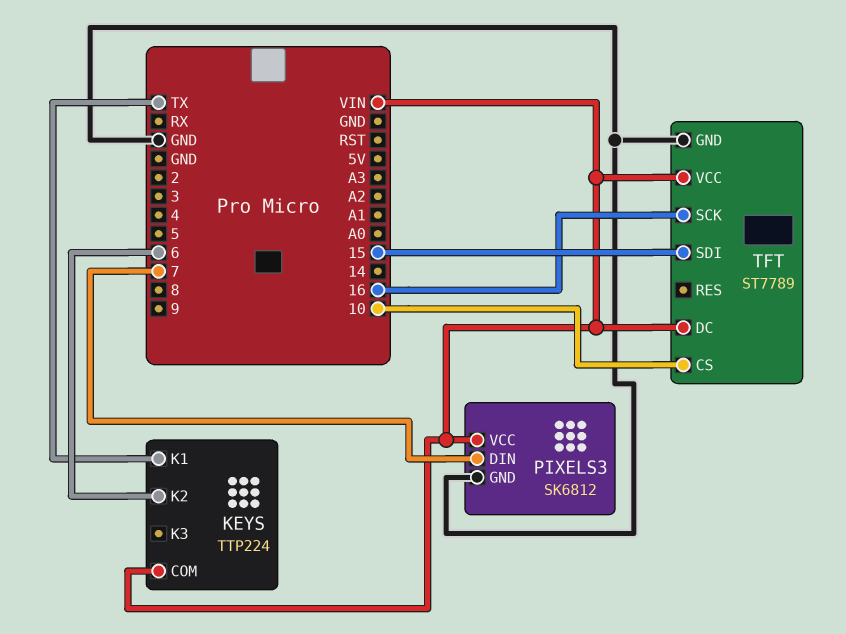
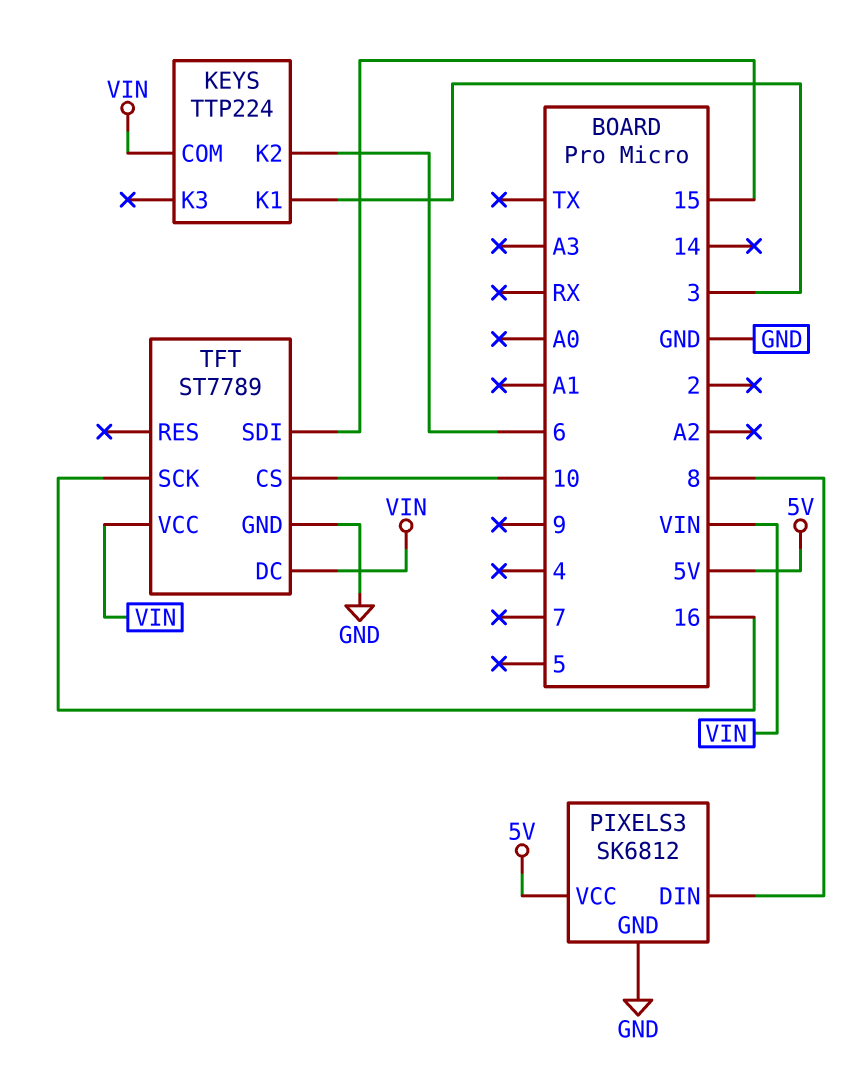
KEYS pin K1: TX -> 3
PIXELS3 pin DIN: 7 -> 8
PIXELS3 pin VCC: VIN -> 5V

